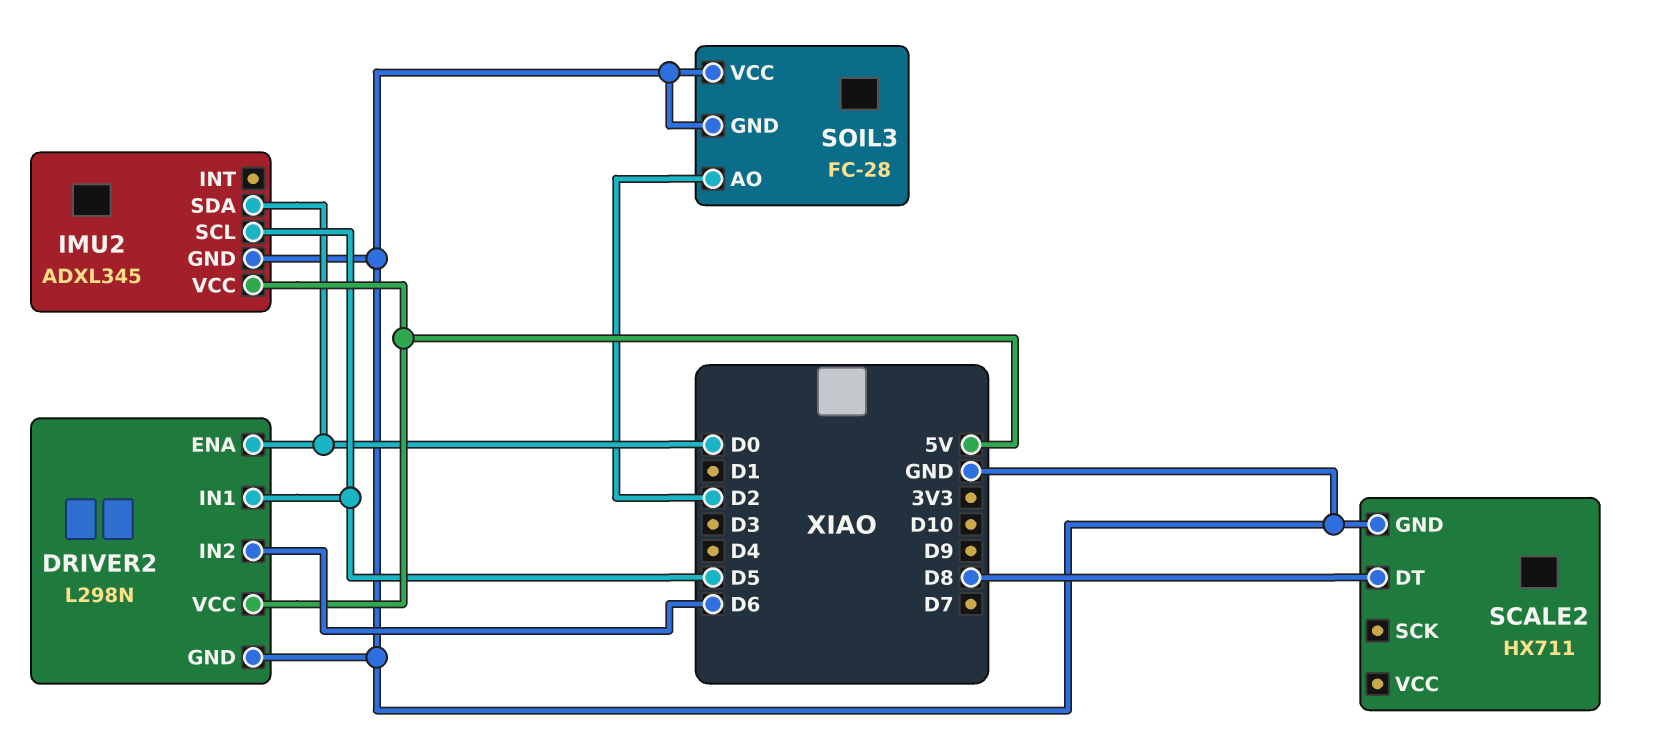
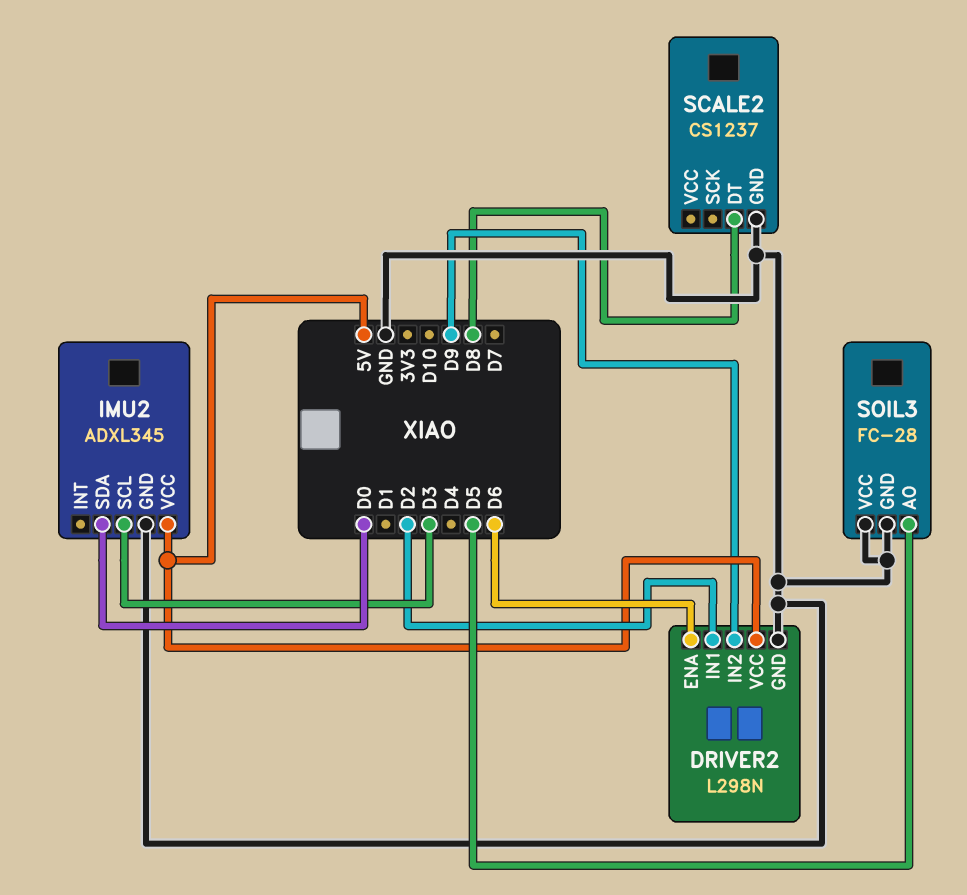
DRIVER2 pin ENA: D0 -> D6
DRIVER2 pin IN1: D5 -> D2
DRIVER2 pin IN2: D6 -> D9
IMU2 pin SCL: D5 -> D3
SCALE2: HX711 -> CS1237
SOIL3 pin AO: D2 -> D5

